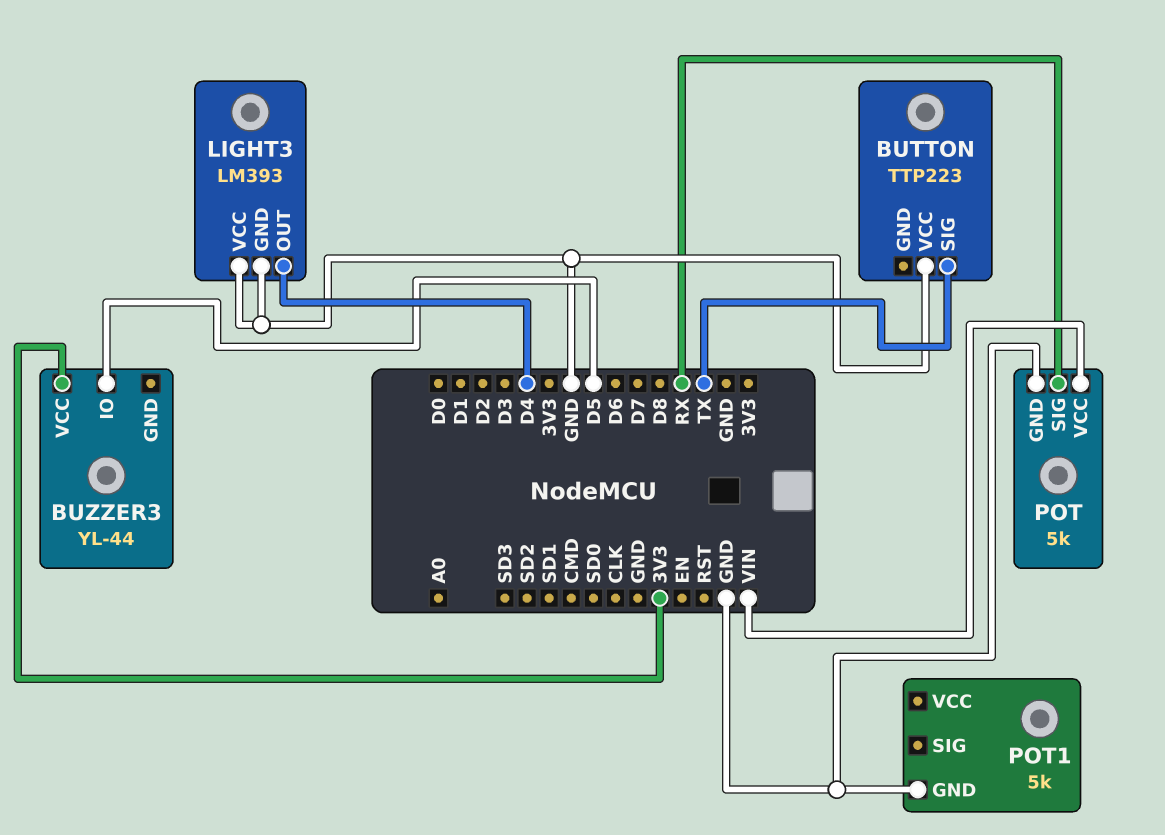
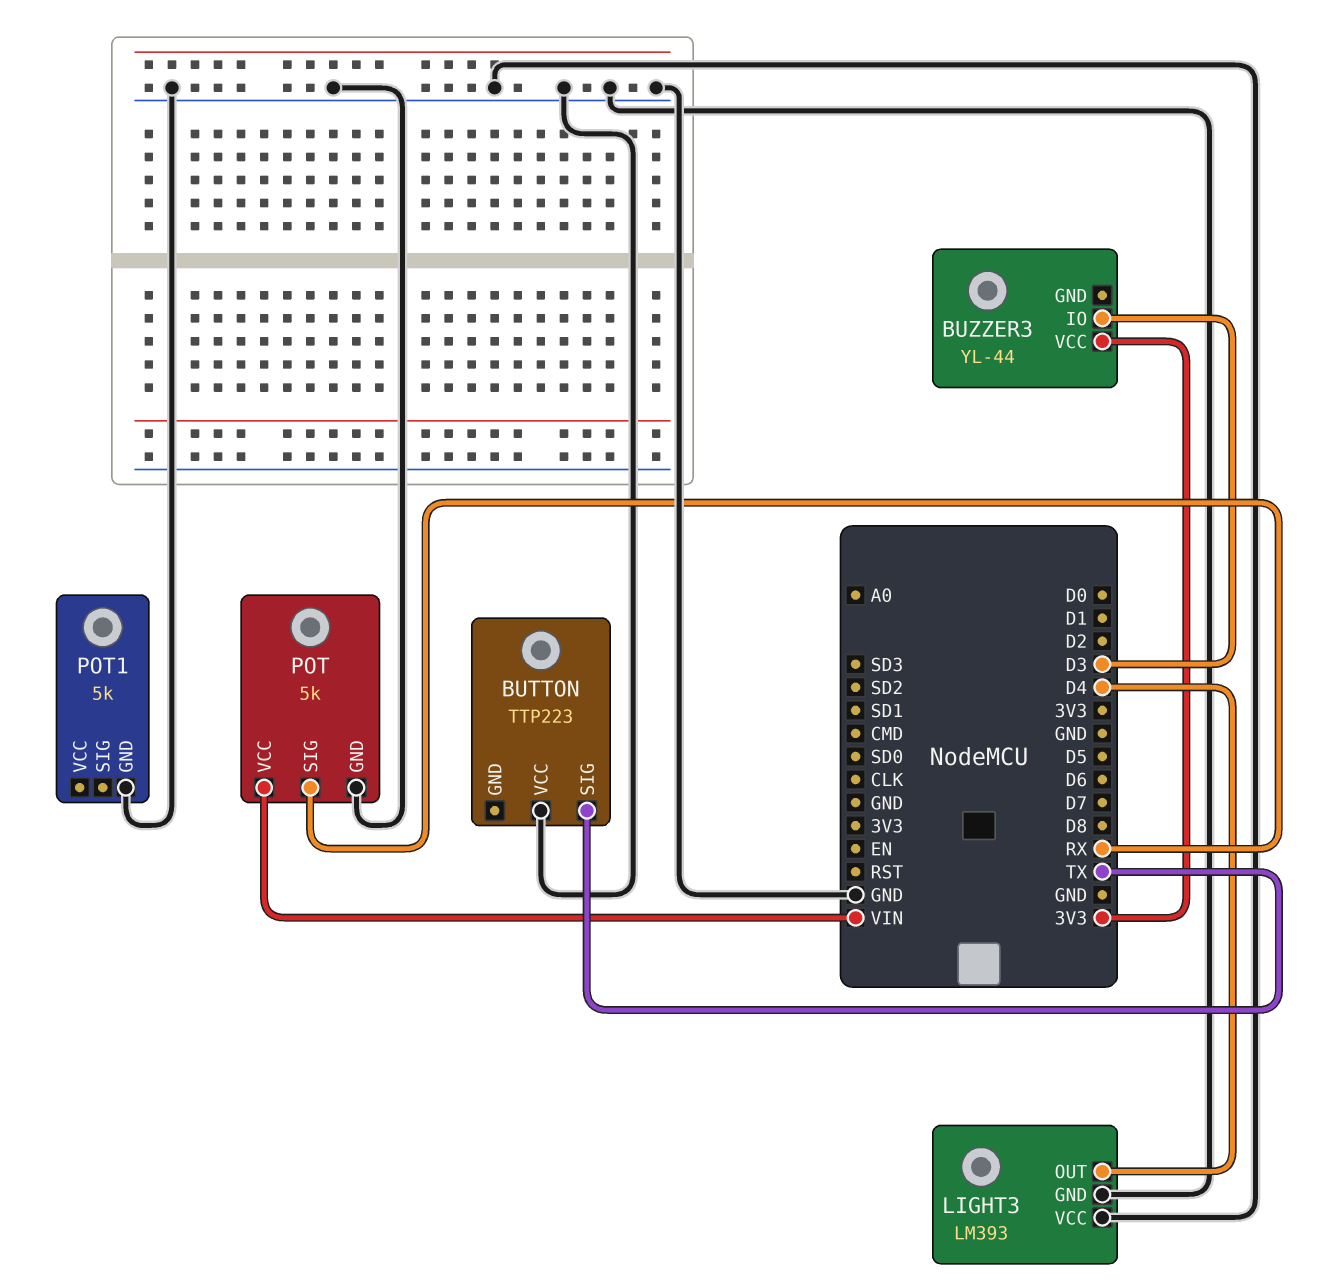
BUZZER3 pin IO: D5 -> D3

